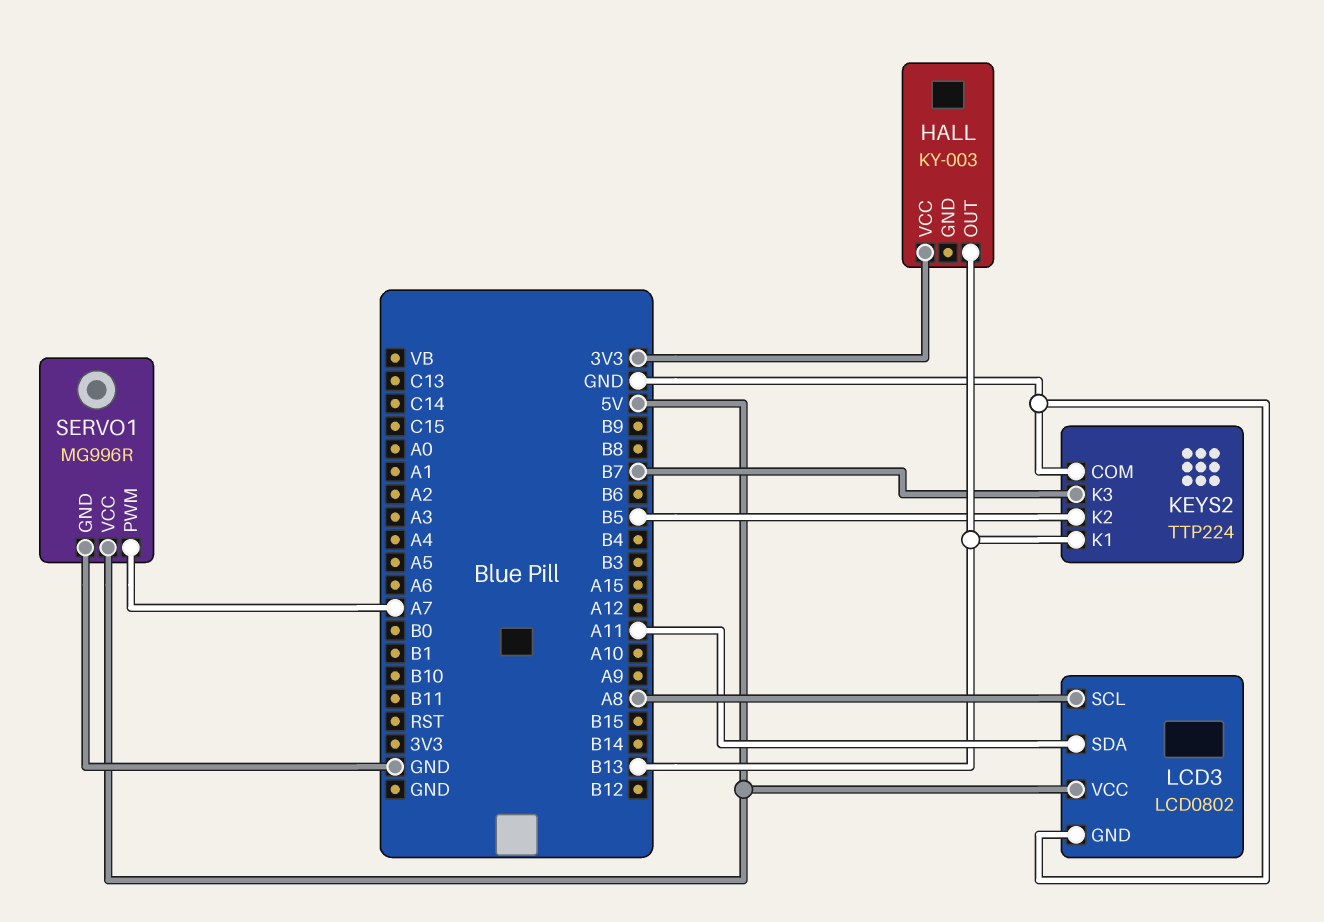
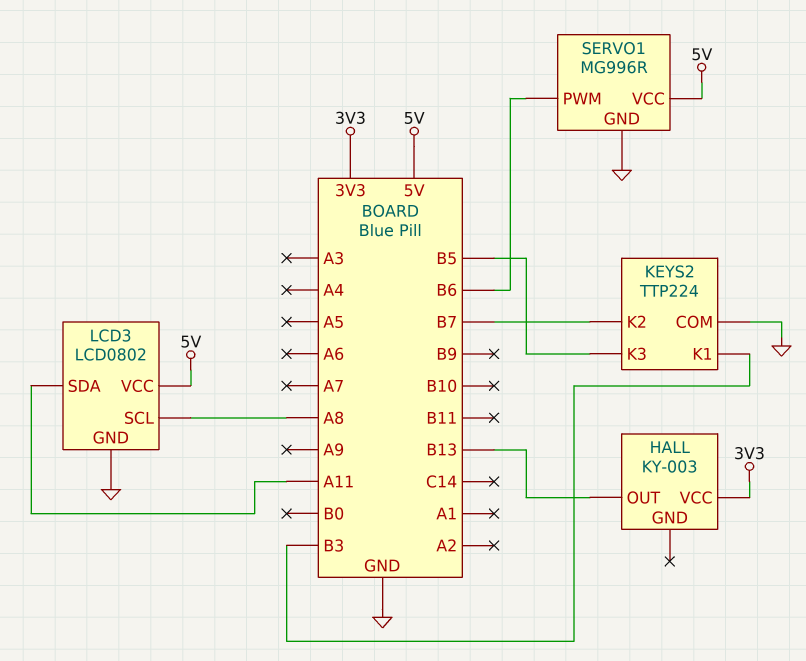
KEYS2 pin K1: B13 -> B3
KEYS2 pin K2: B5 -> B7
KEYS2 pin K3: B7 -> B5
SERVO1 pin PWM: A7 -> B6

